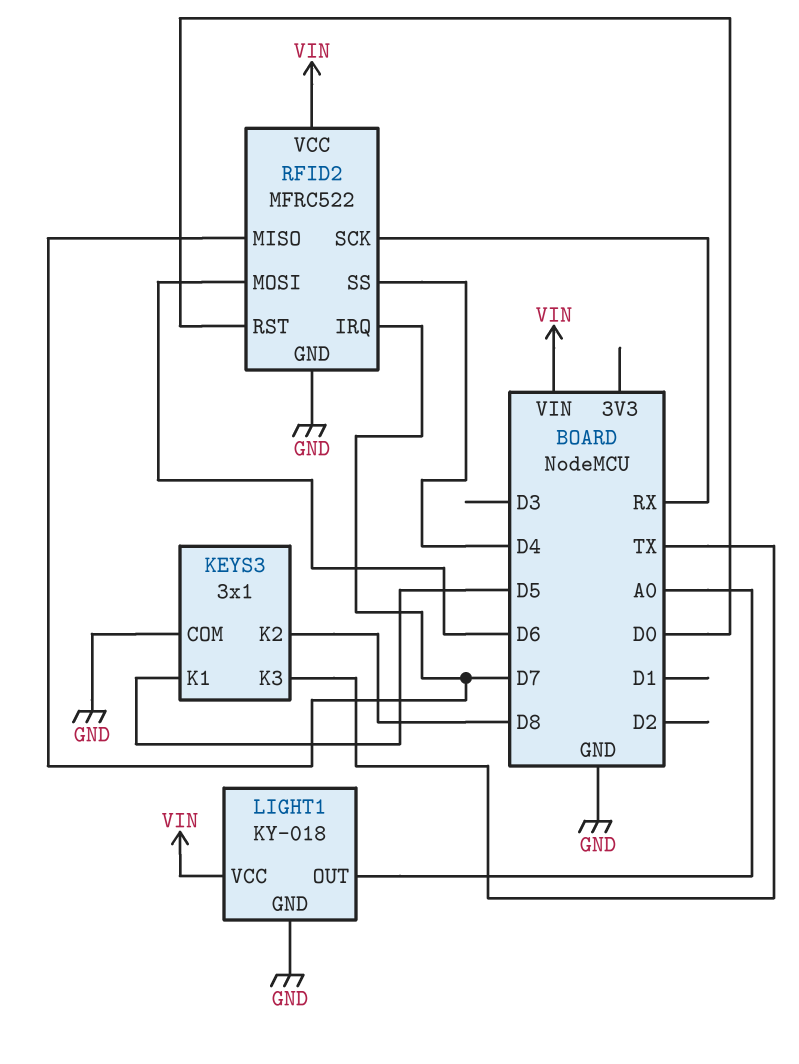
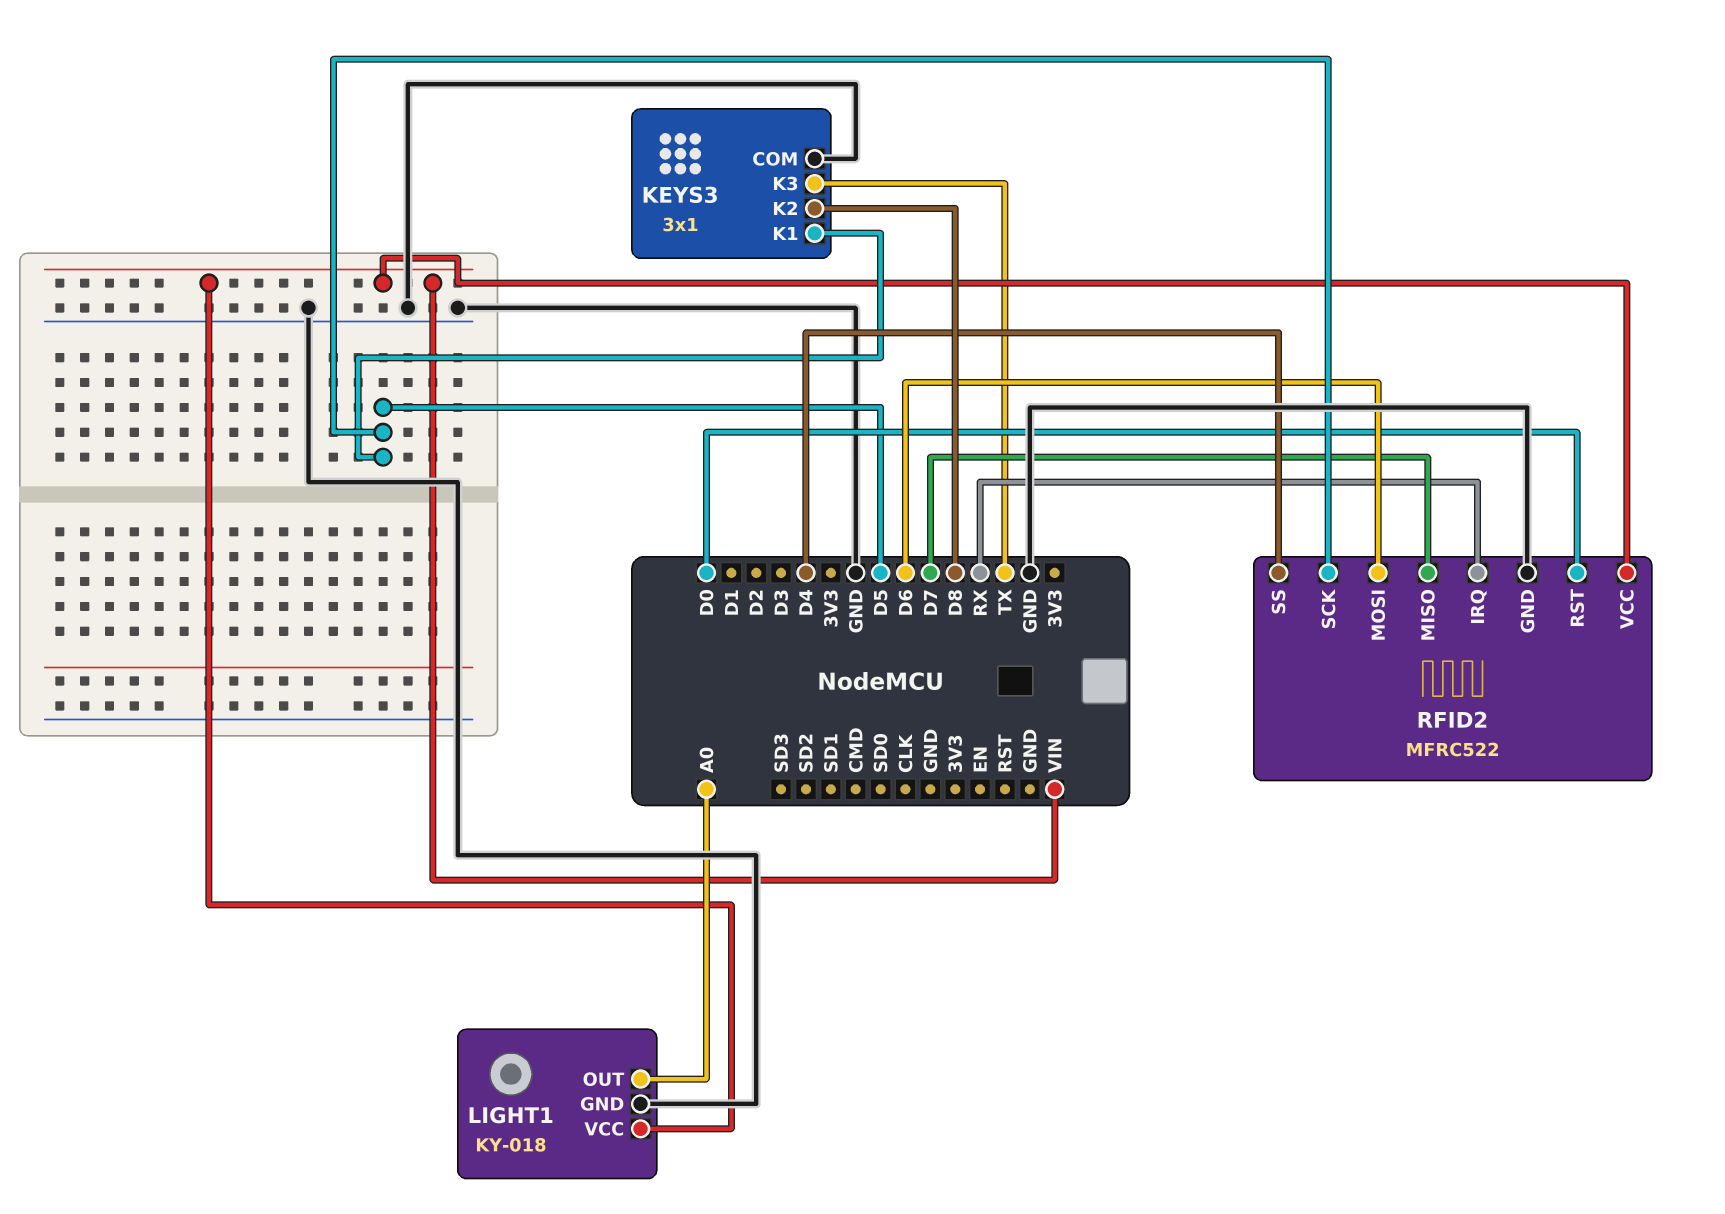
RFID2 pin IRQ: D7 -> RX
RFID2 pin SCK: RX -> D5

